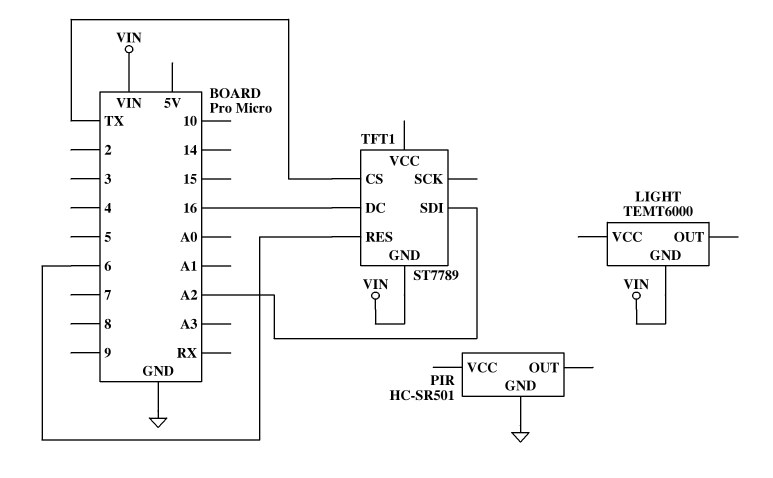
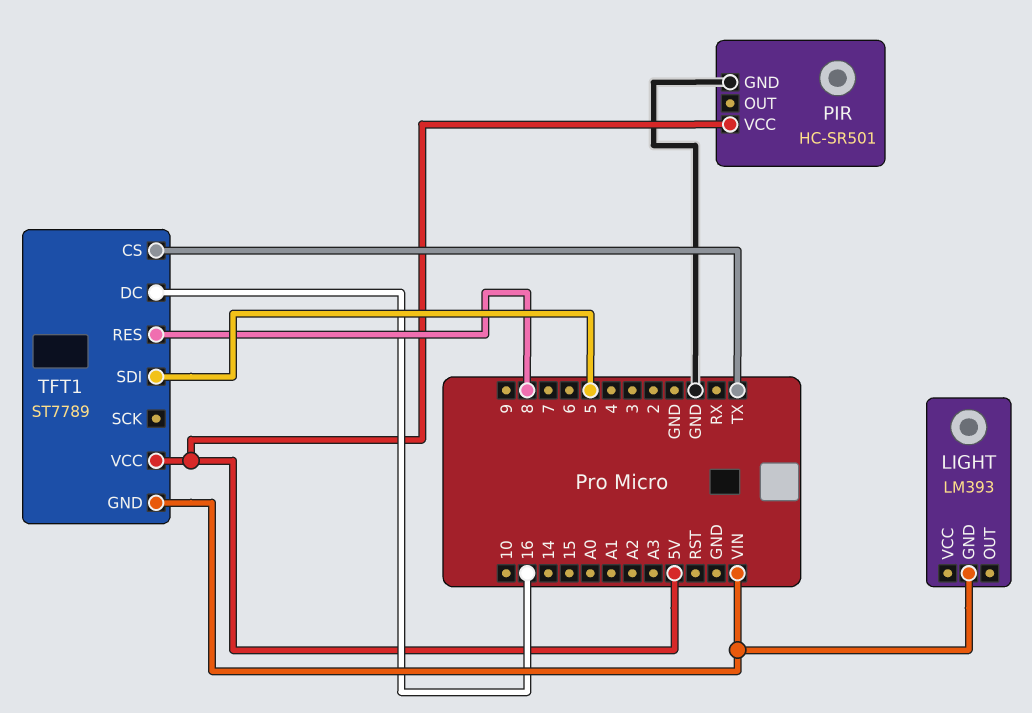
LIGHT: TEMT6000 -> LM393
PIR pin VCC: none -> 5V
TFT1 pin RES: 6 -> 8
TFT1 pin SDI: A2 -> 5
TFT1 pin VCC: none -> 5V

